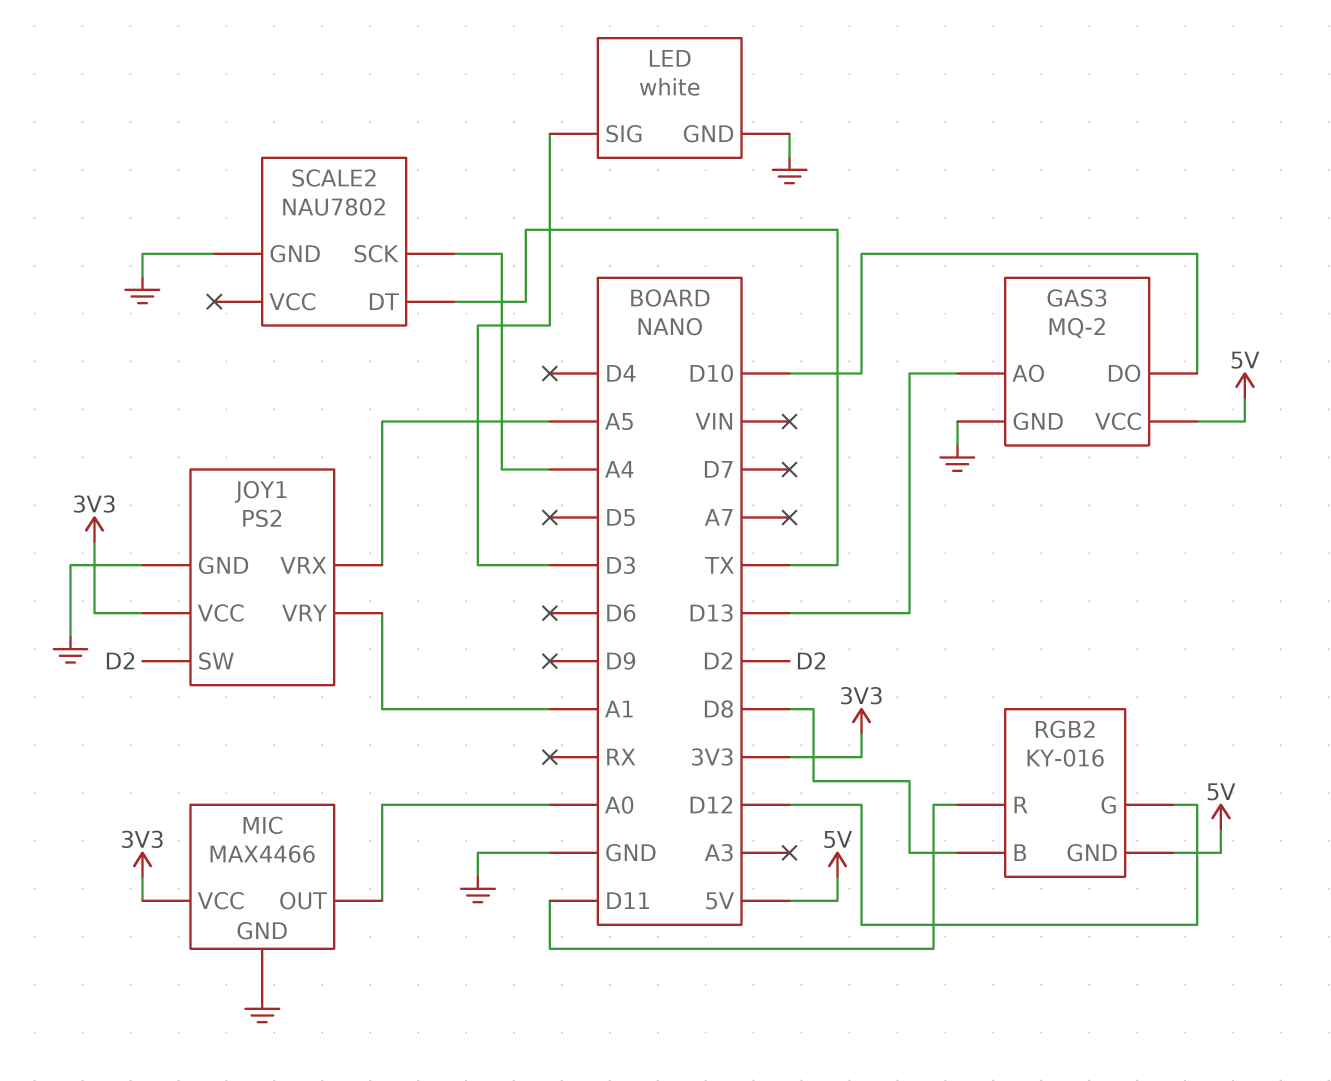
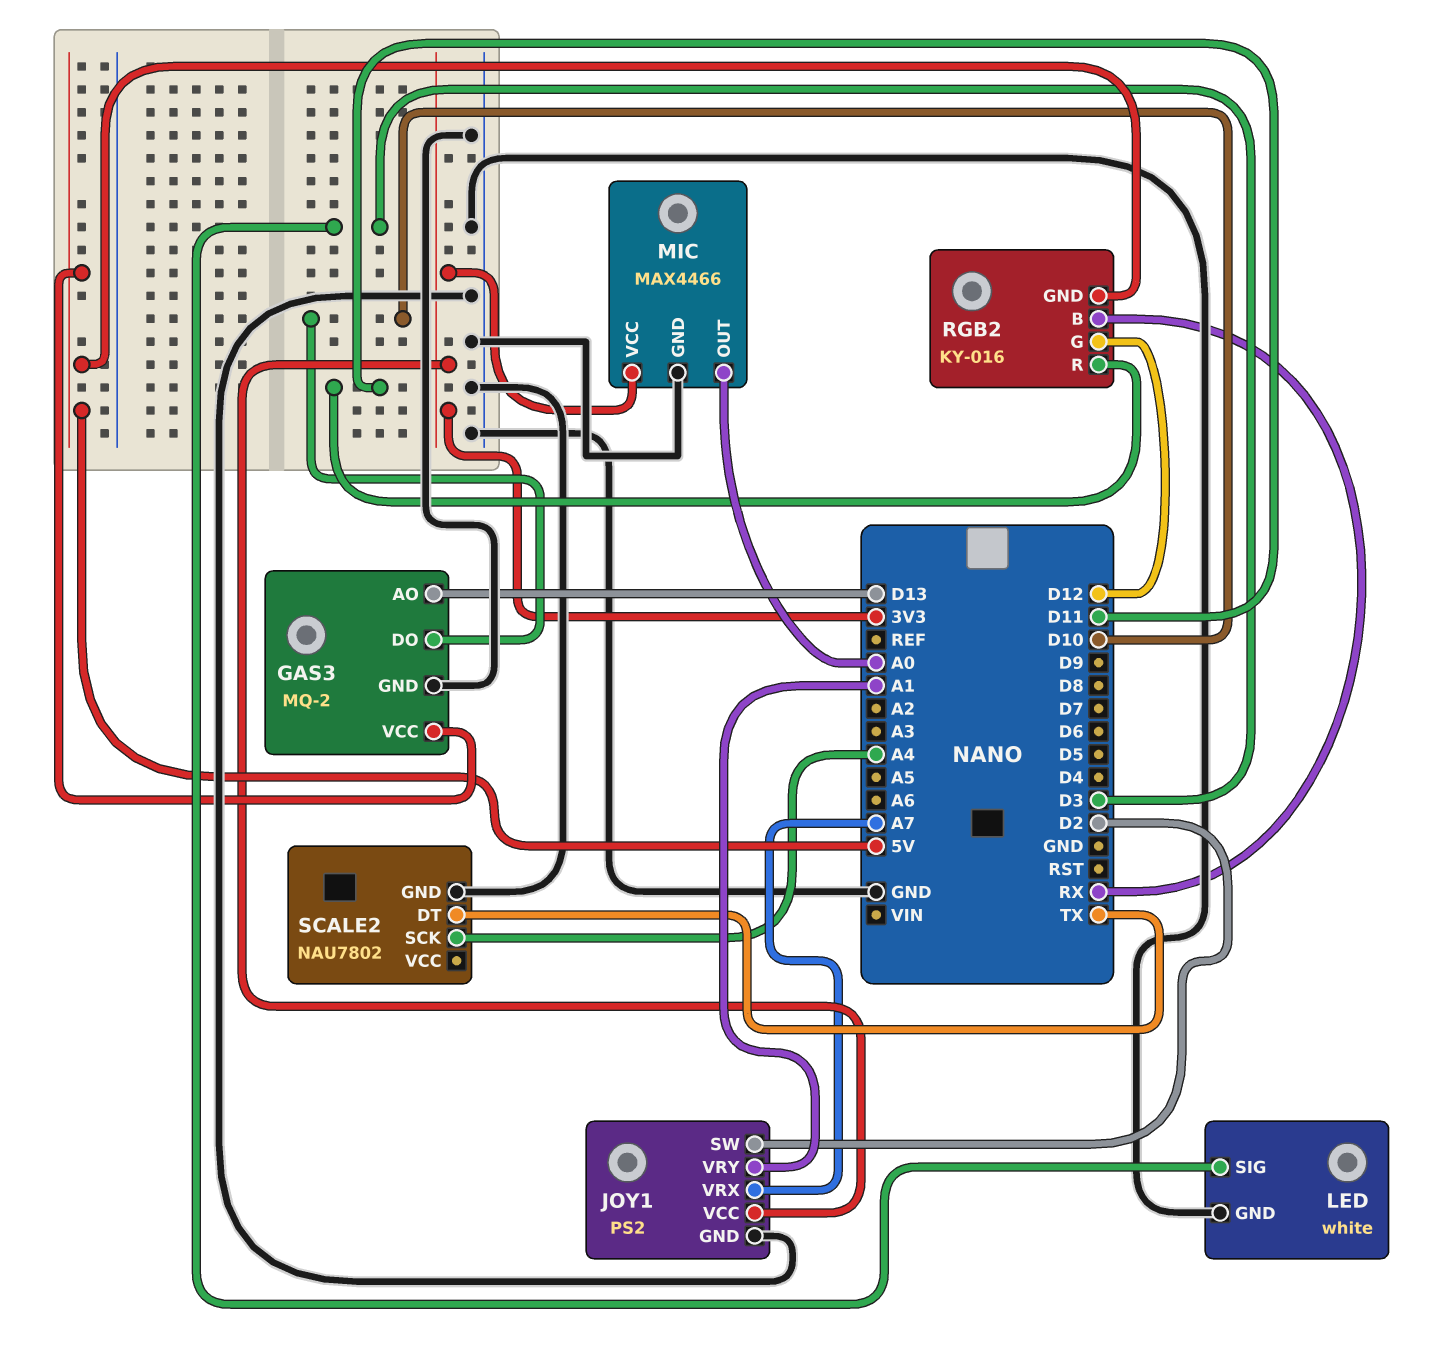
JOY1 pin VRX: A5 -> A7
RGB2 pin B: D8 -> RX

